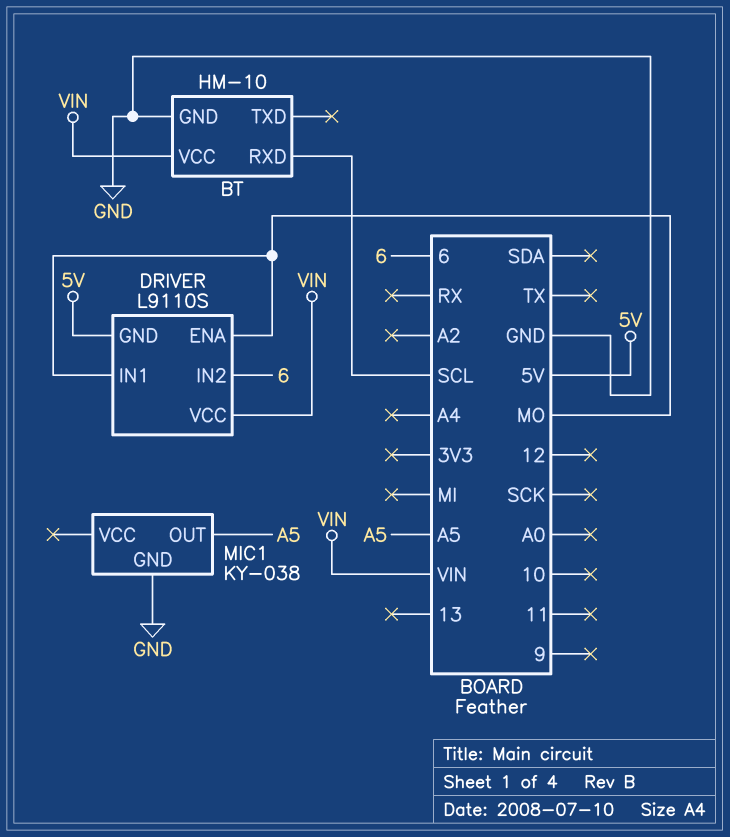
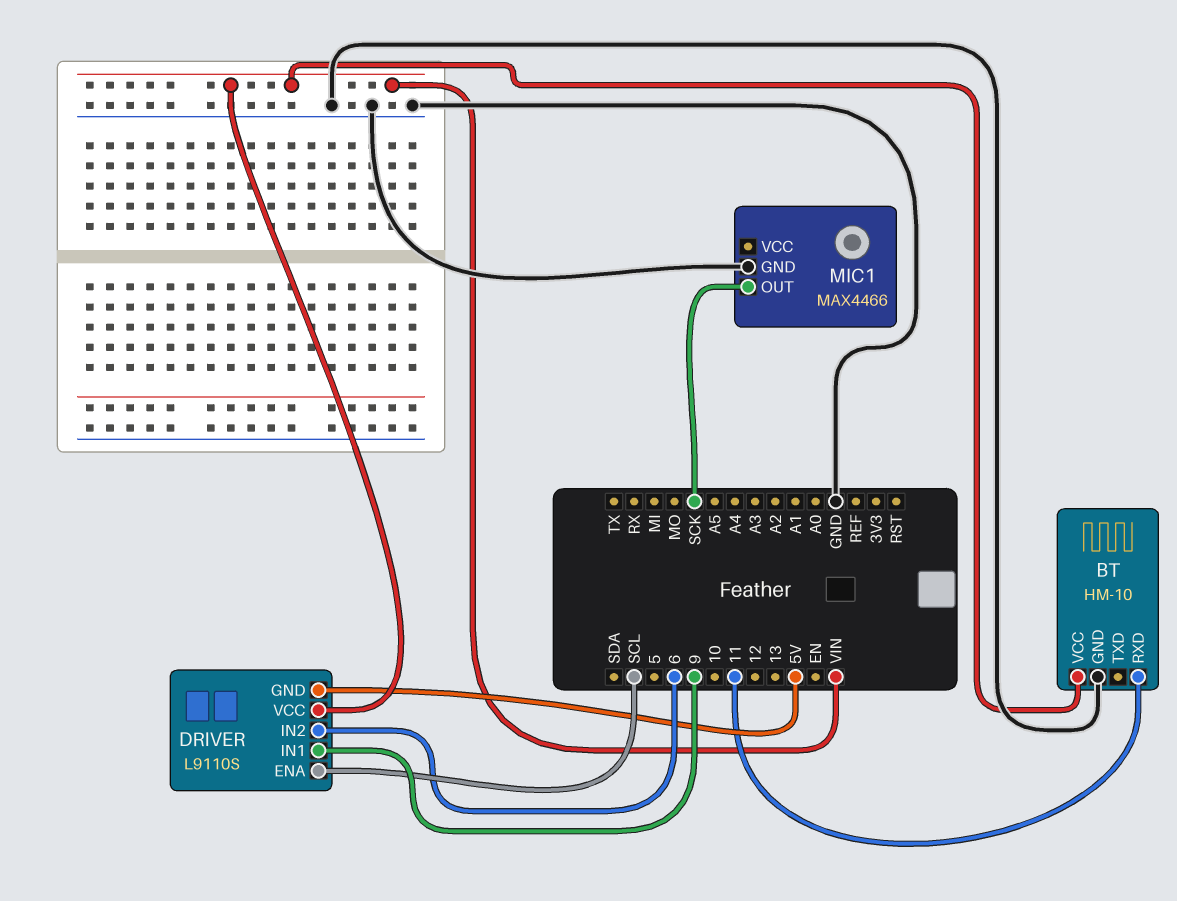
BT pin RXD: SCL -> 11
DRIVER pin ENA: MO -> SCL
DRIVER pin IN1: MO -> 9
MIC1: KY-038 -> MAX4466
MIC1 pin OUT: A5 -> SCK

